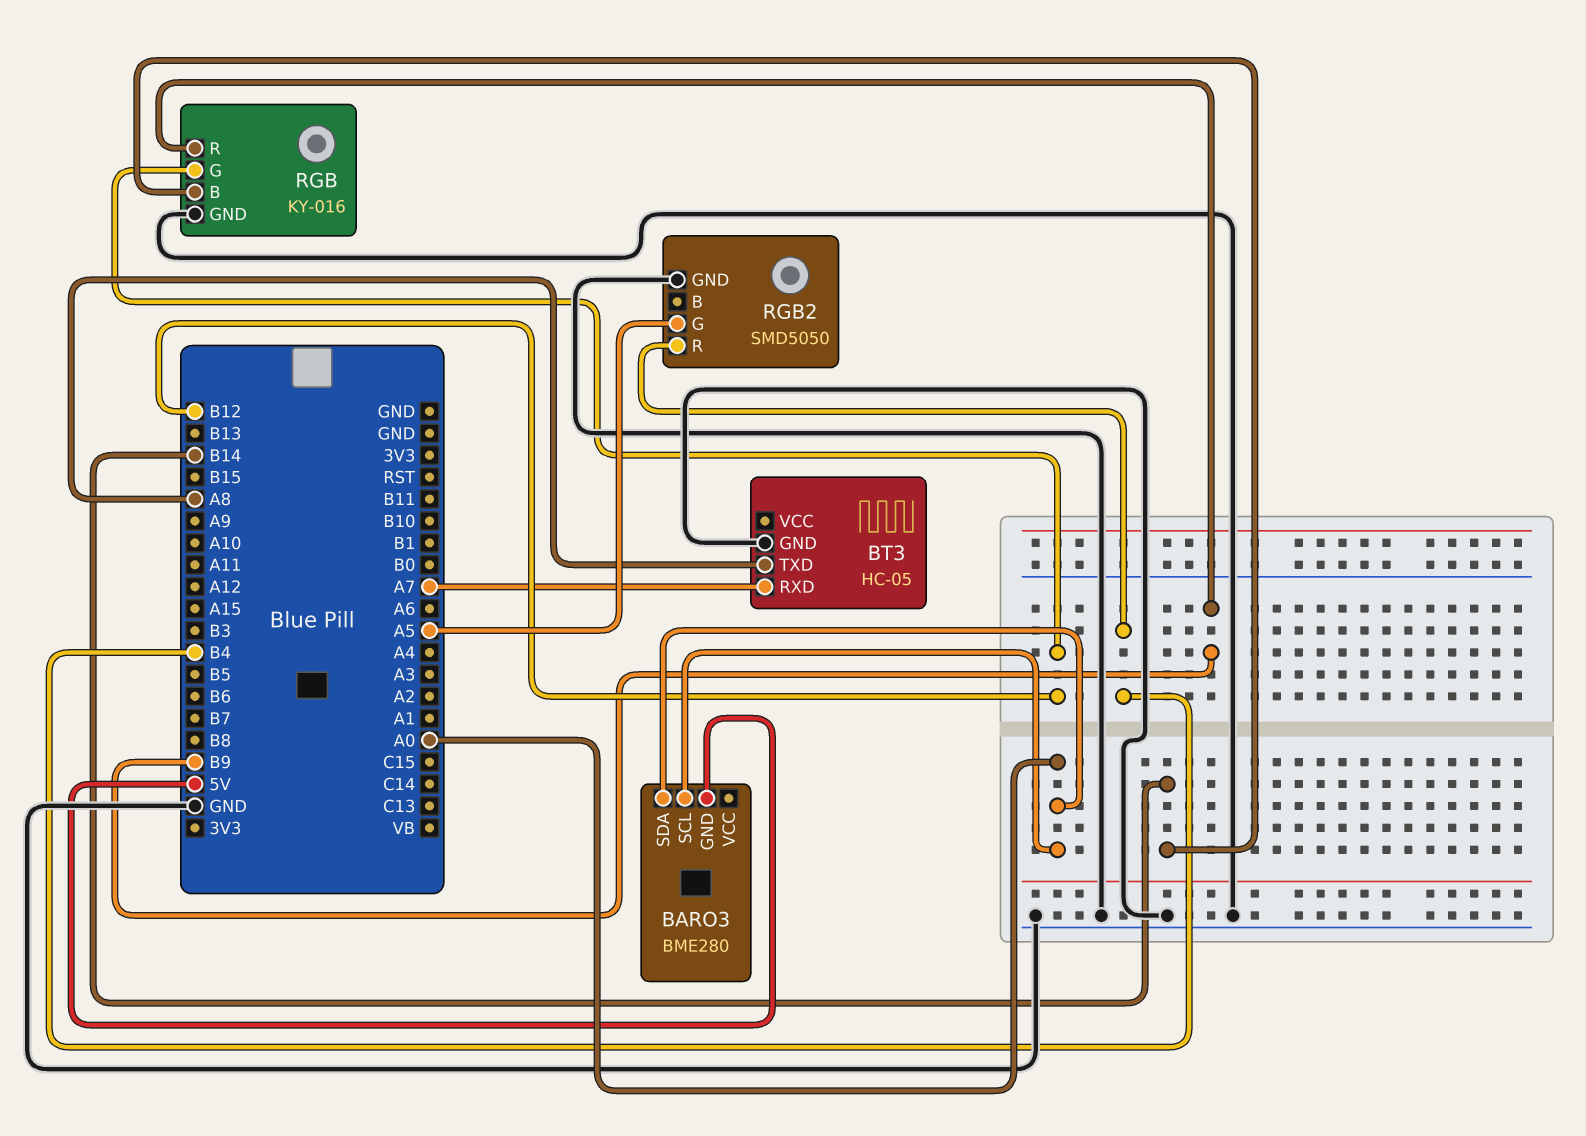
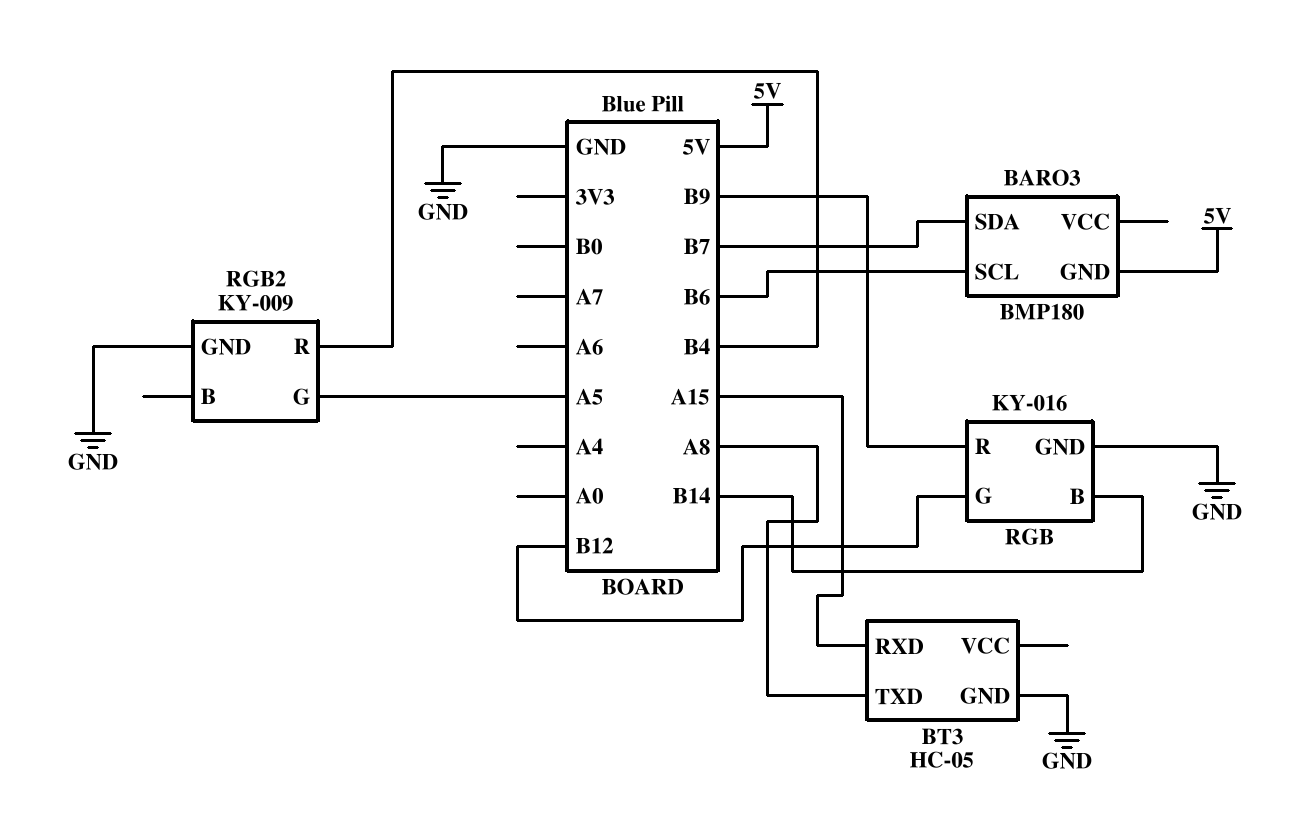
BARO3: BME280 -> BMP180
BARO3 pin SCL: A0 -> B6
BARO3 pin SDA: A0 -> B7
BT3 pin RXD: A7 -> A15
RGB2: SMD5050 -> KY-009

